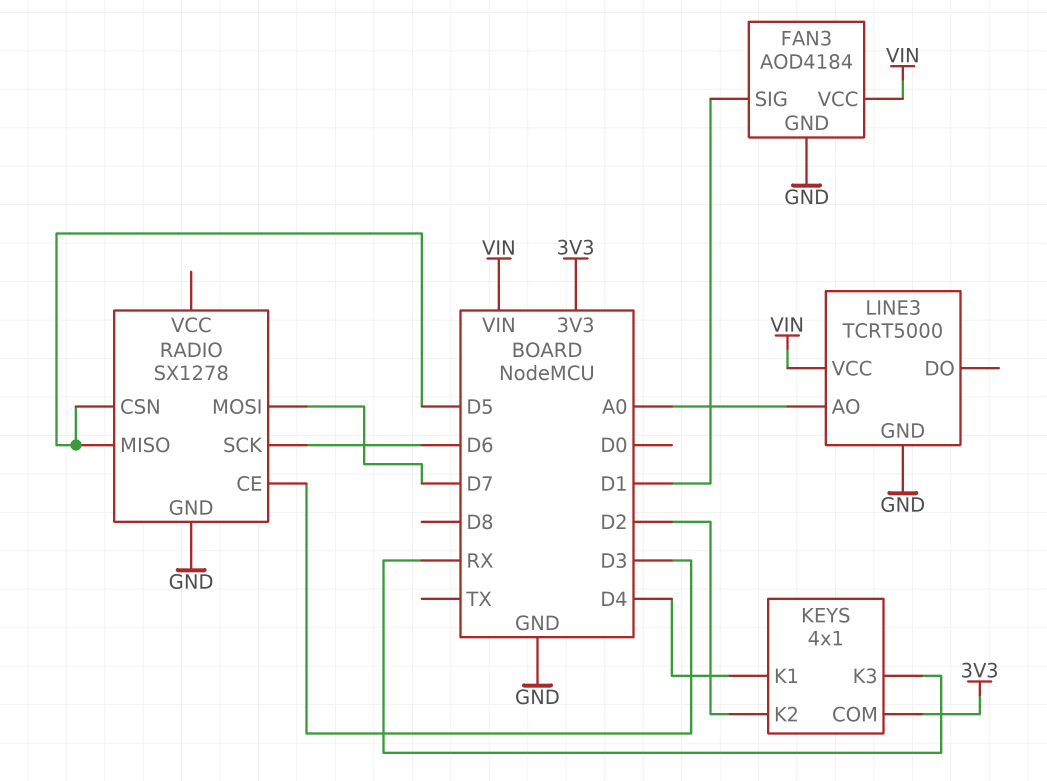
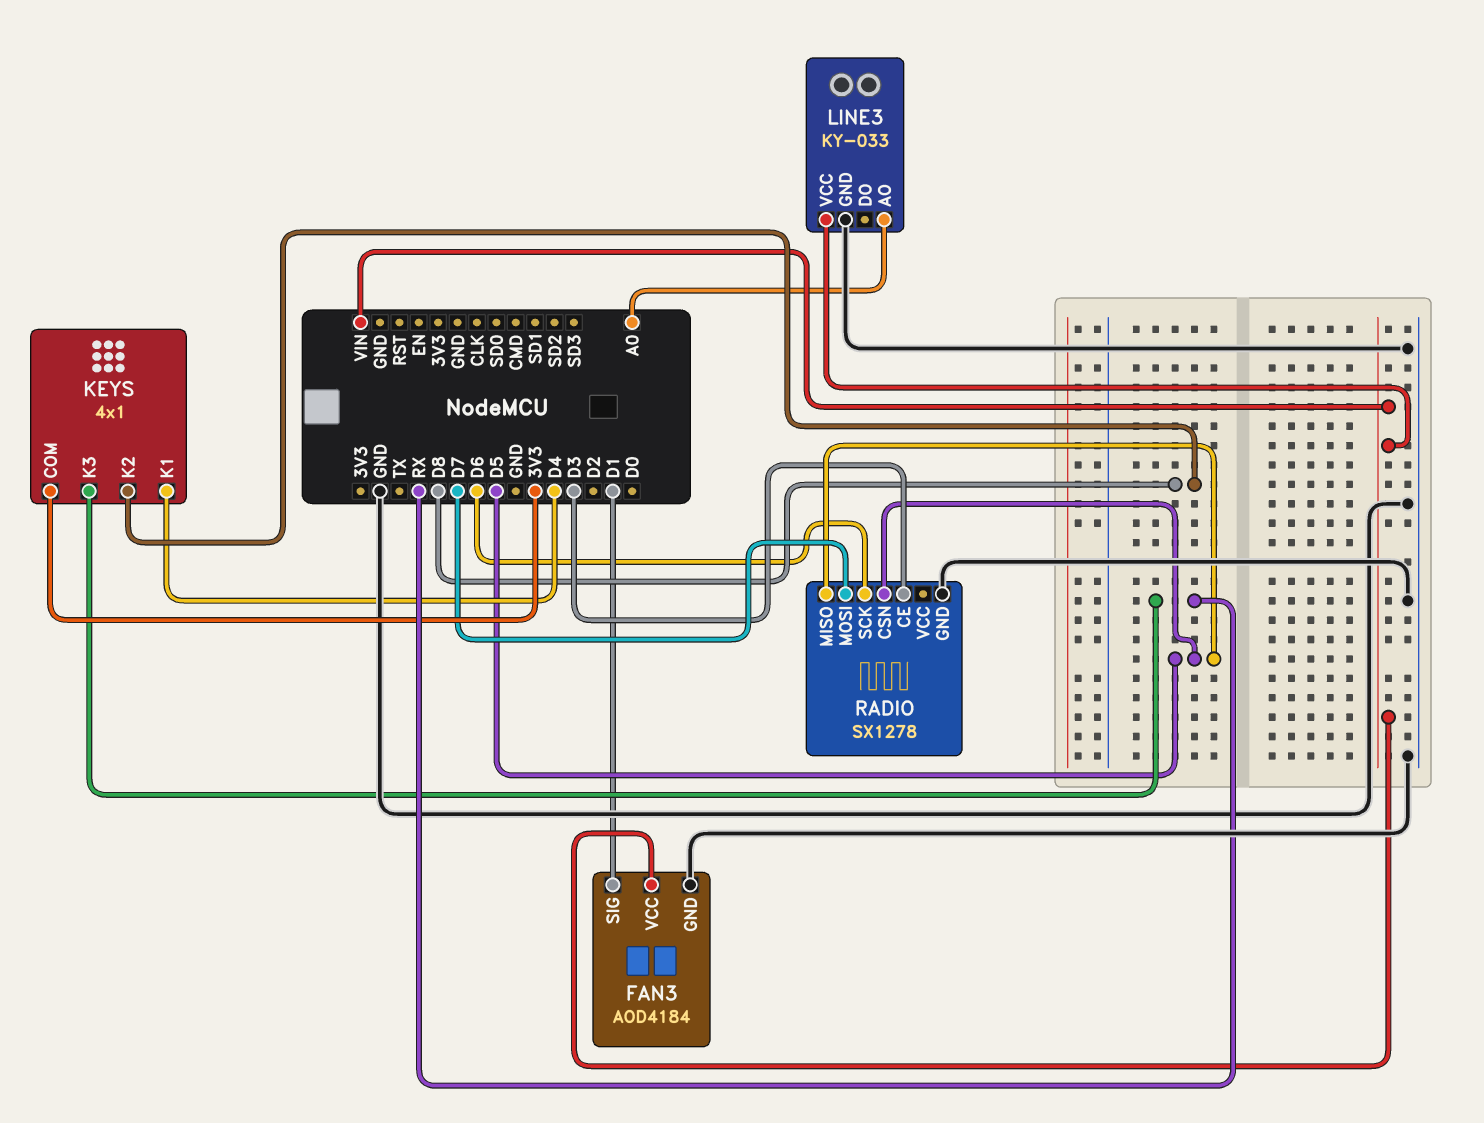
KEYS pin K2: D2 -> D8
LINE3: TCRT5000 -> KY-033

